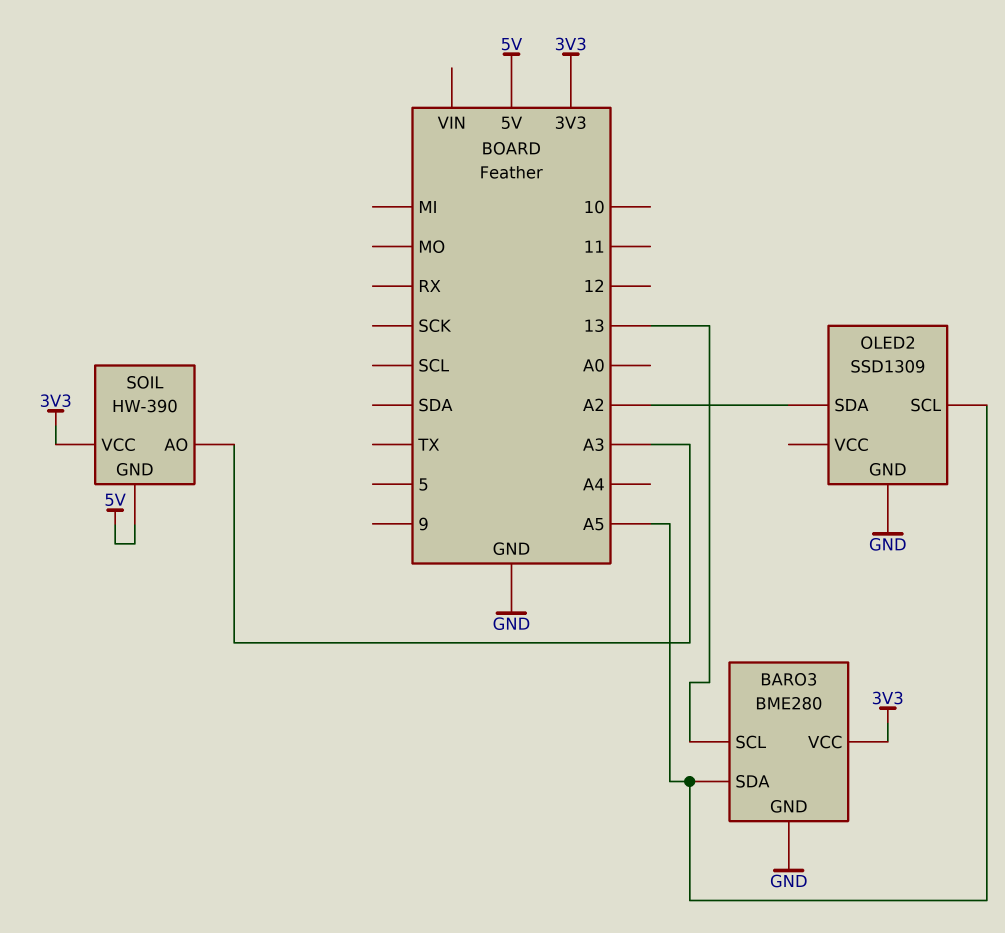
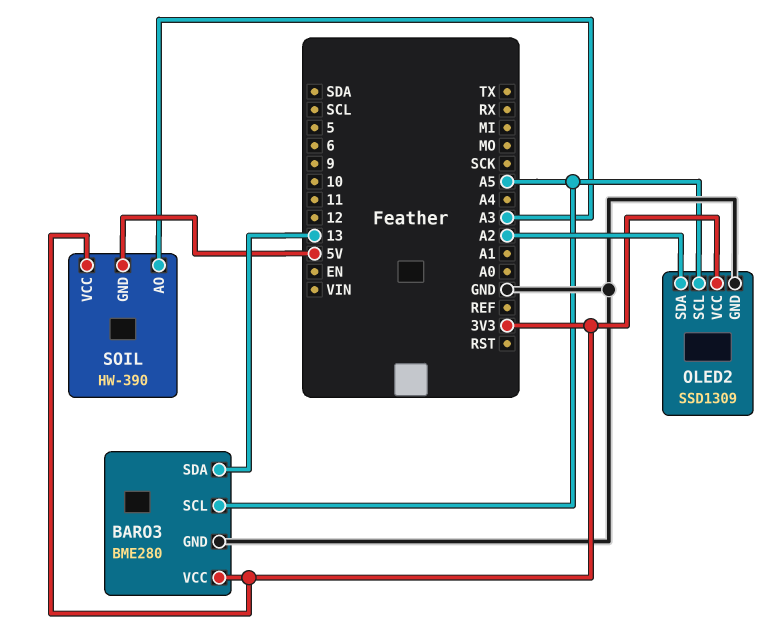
BARO3 pin SCL: 13 -> A5
BARO3 pin SDA: A5 -> 13
OLED2 pin VCC: none -> 3V3

